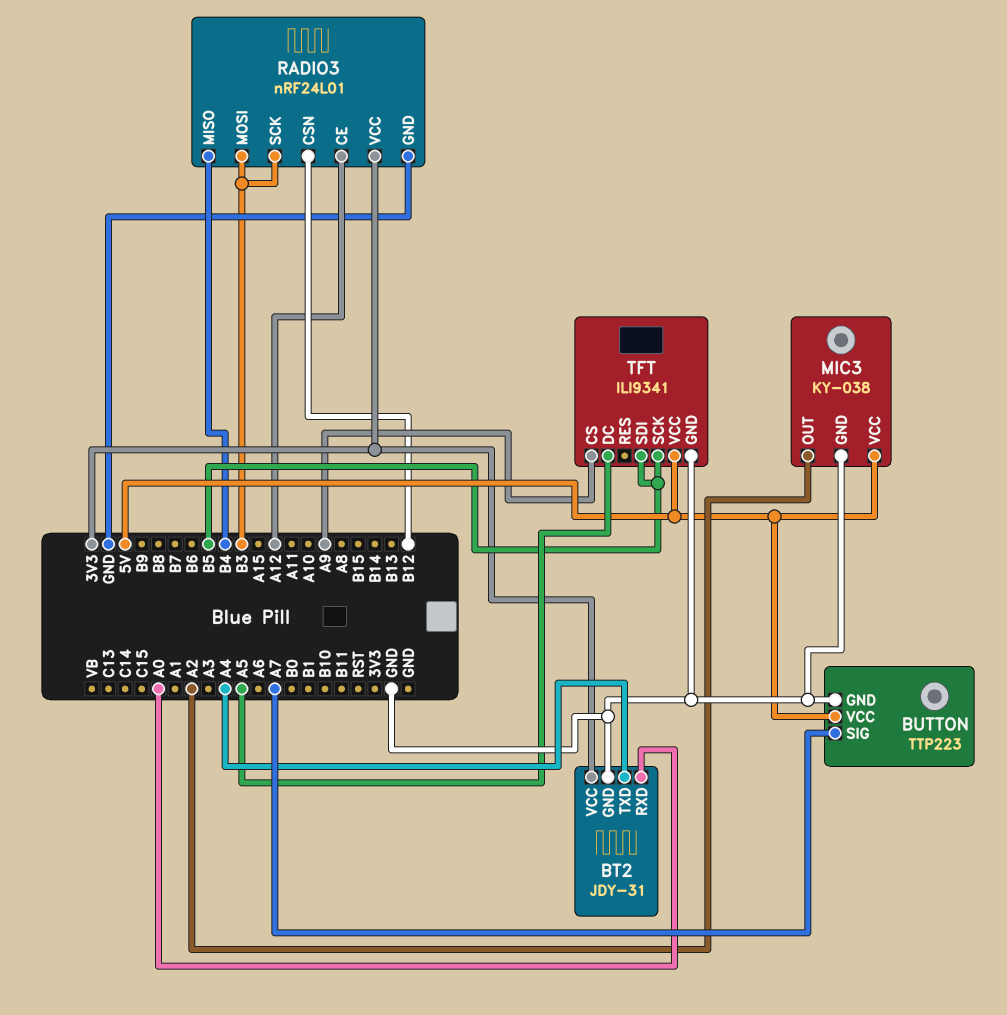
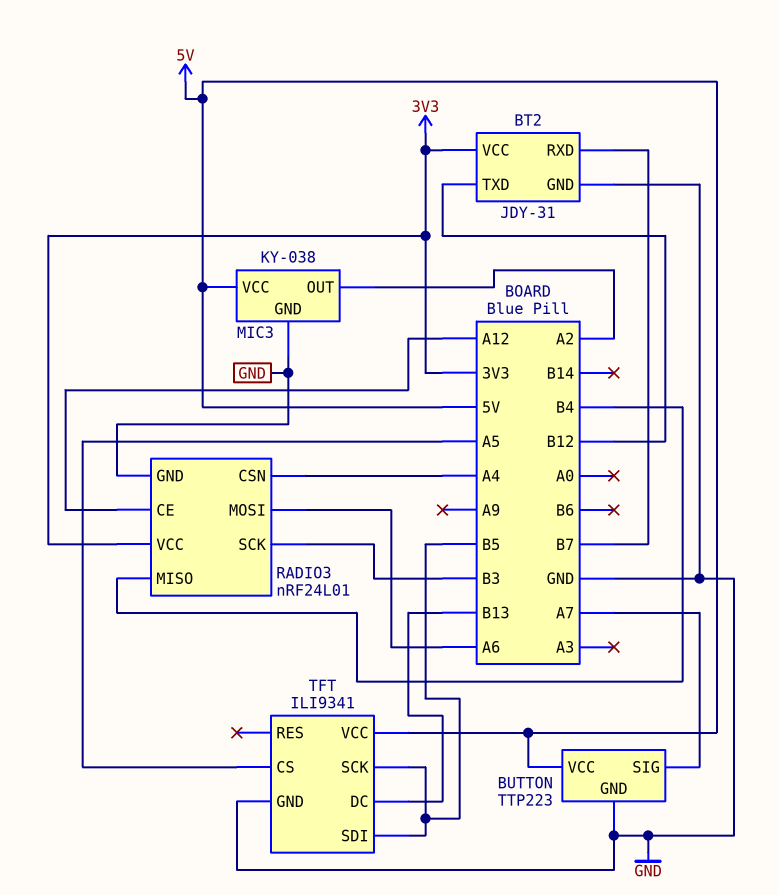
BT2 pin RXD: A0 -> B7
BT2 pin TXD: A4 -> B12
RADIO3 pin CSN: B12 -> A4
RADIO3 pin MOSI: B3 -> A6
TFT pin CS: A9 -> A5
TFT pin DC: A5 -> B13

